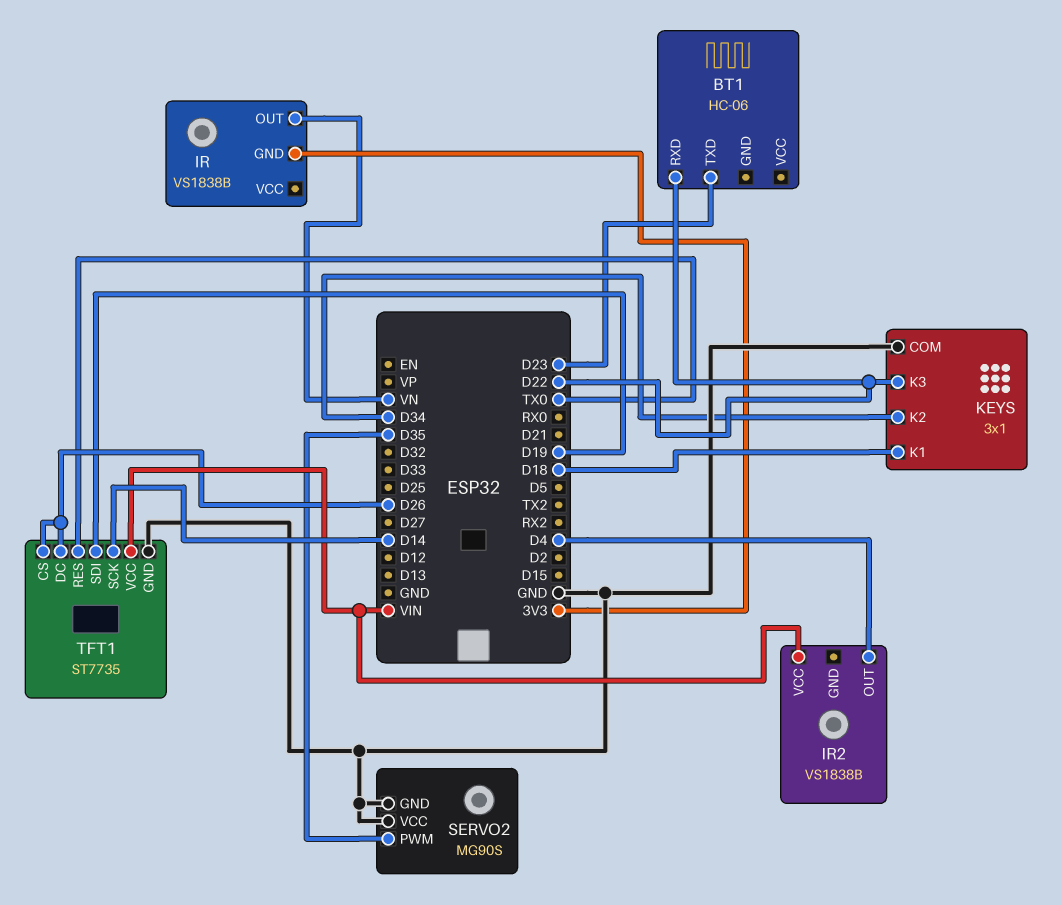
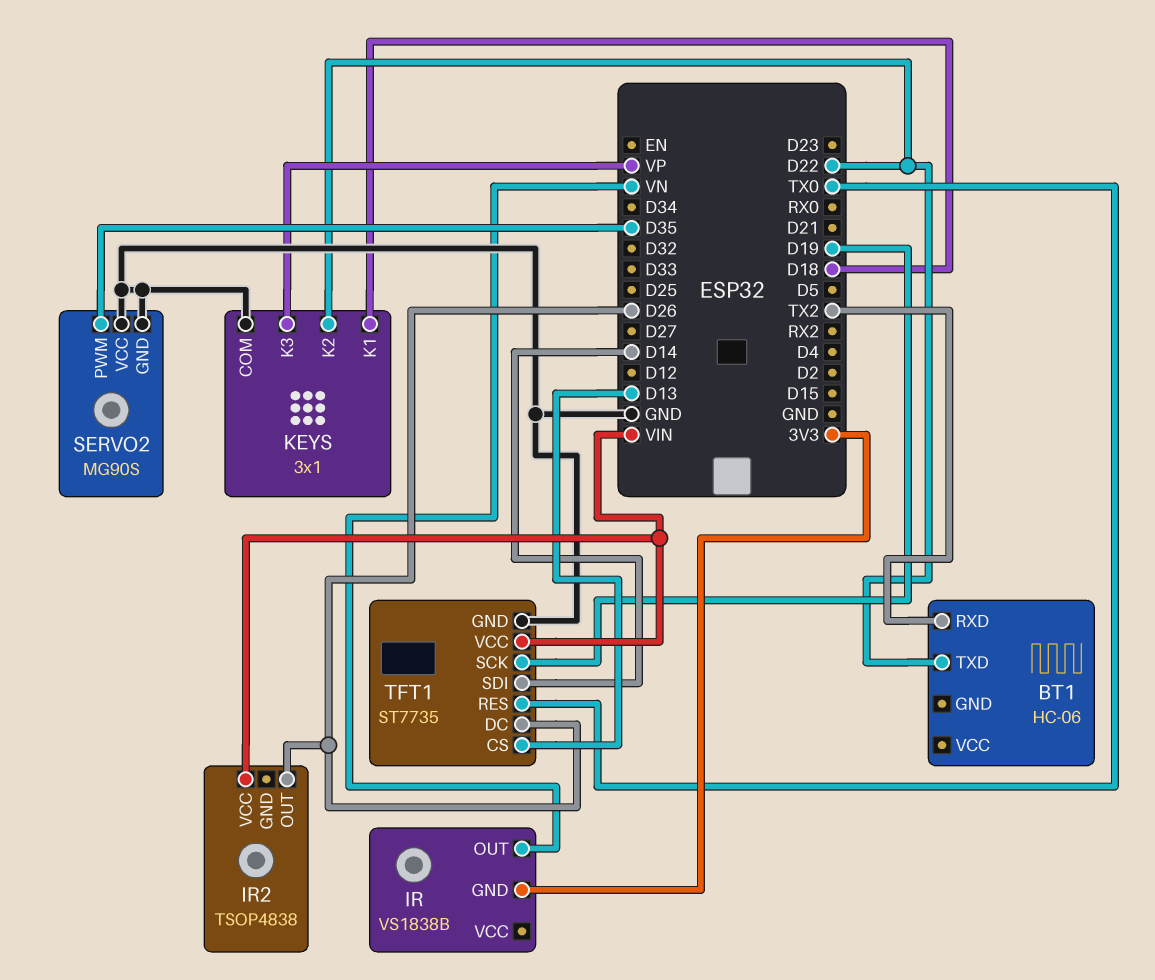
BT1 pin RXD: D22 -> TX2
BT1 pin TXD: D23 -> D22
IR2: VS1838B -> TSOP4838
IR2 pin OUT: D4 -> D26
KEYS pin K2: D34 -> D22
KEYS pin K3: D22 -> VP
TFT1 pin CS: D26 -> D13
TFT1 pin SCK: D14 -> D19
TFT1 pin SDI: D19 -> D14

